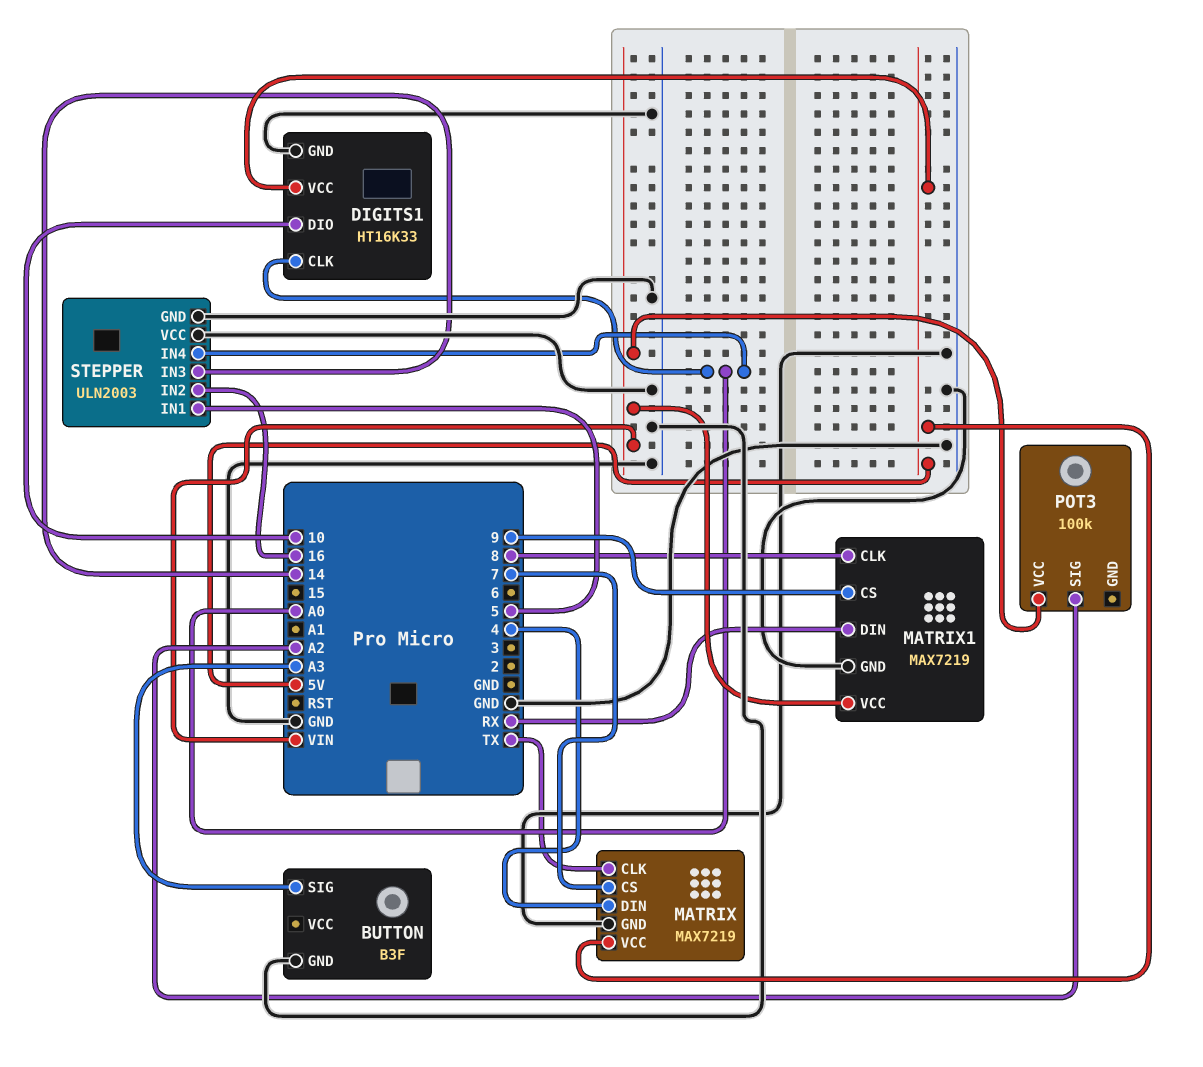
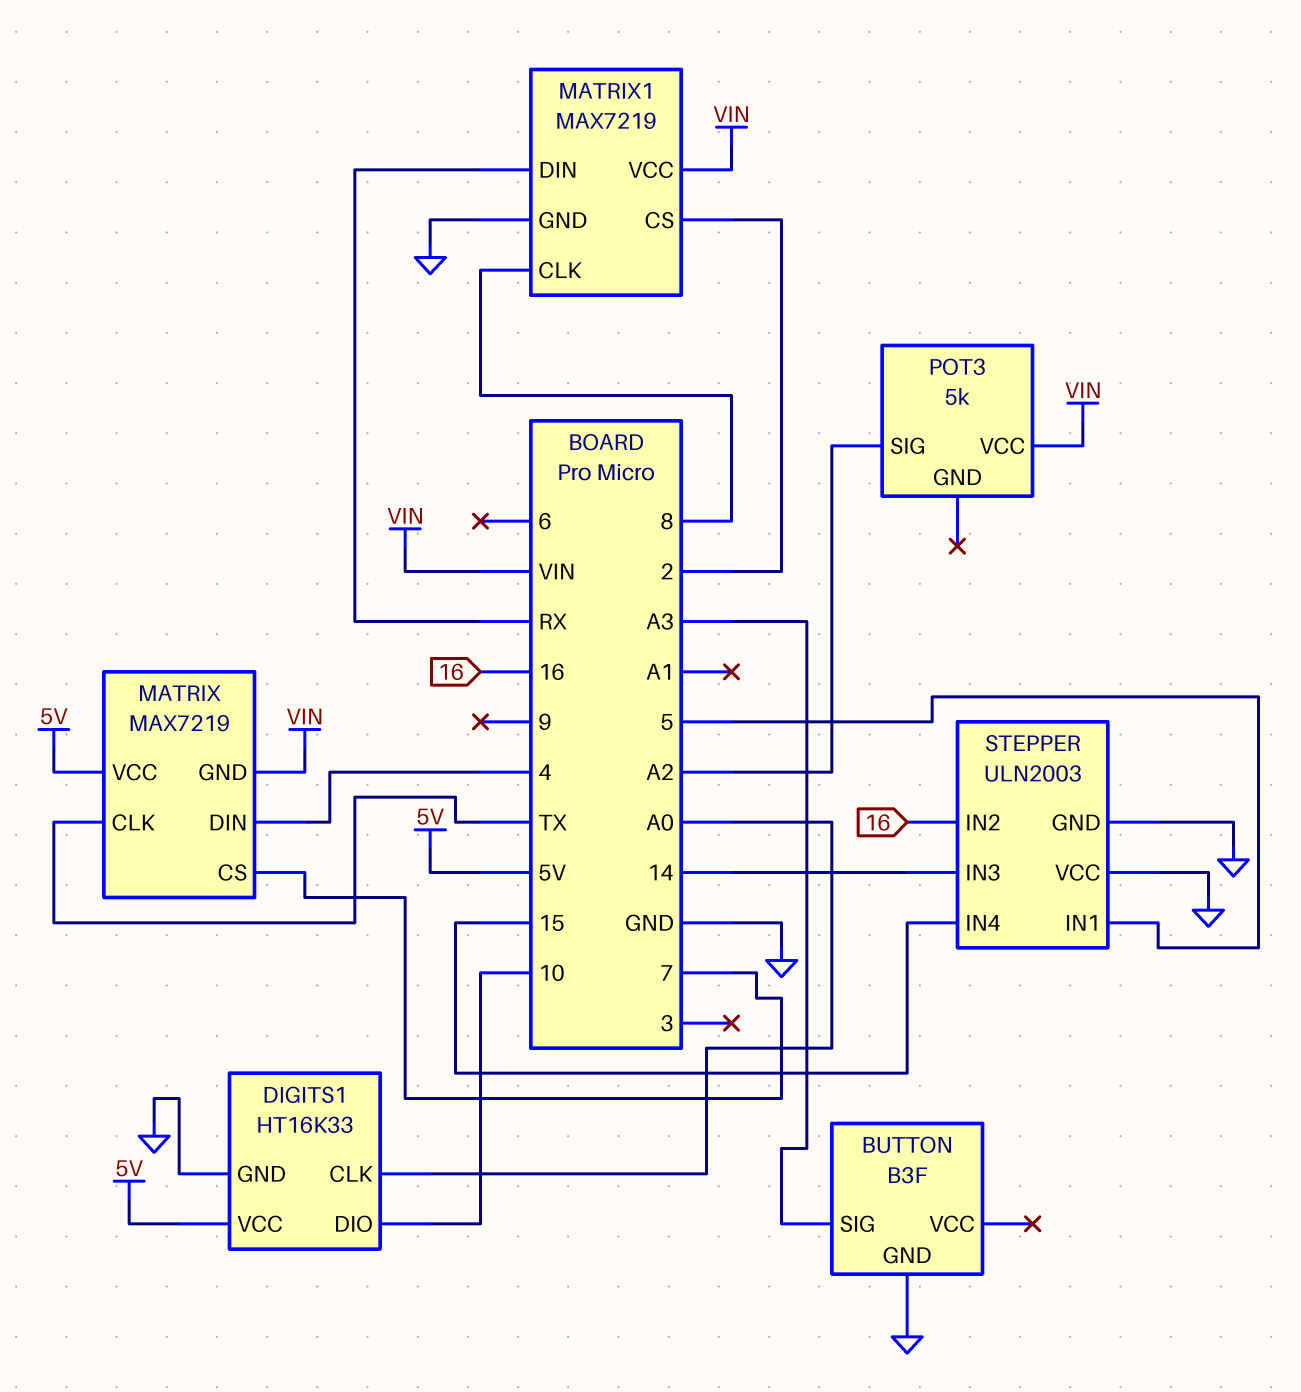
MATRIX pin GND: GND -> VIN
MATRIX1 pin CS: 9 -> 2
POT3: 100k -> 5k
STEPPER pin IN4: A0 -> 15

